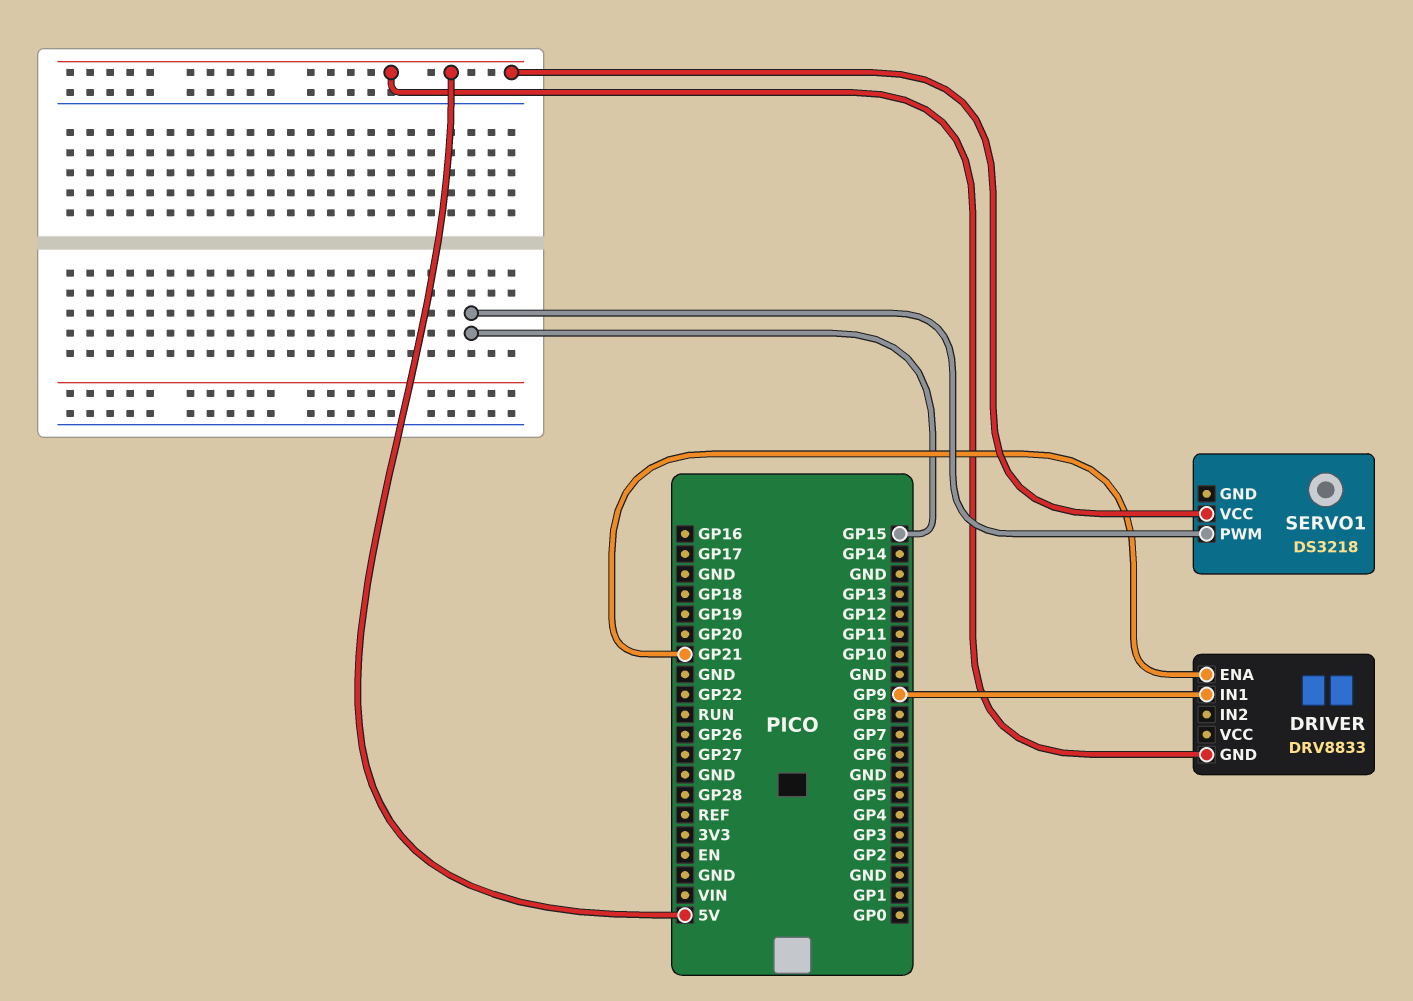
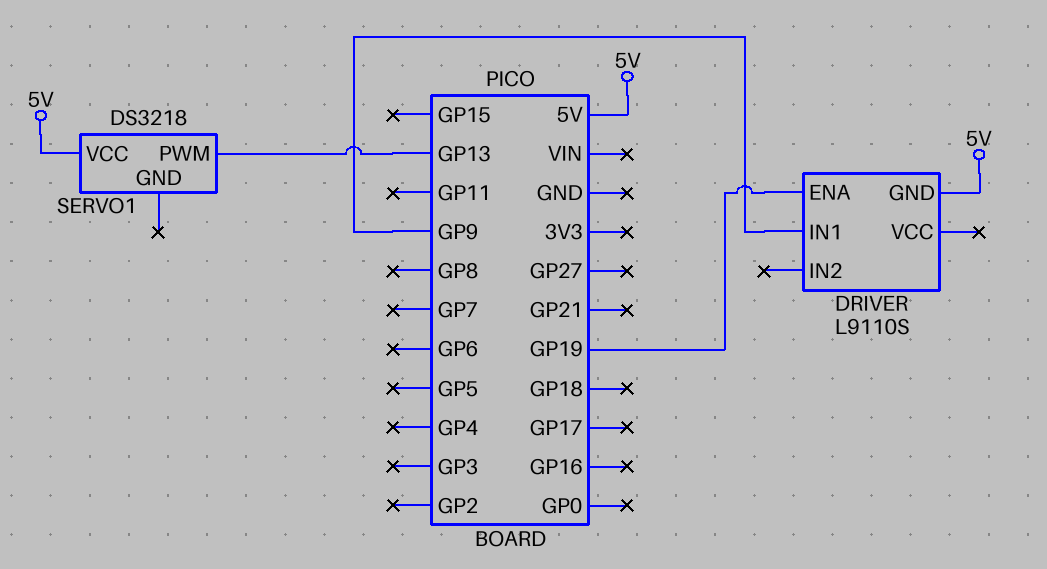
DRIVER: DRV8833 -> L9110S
DRIVER pin ENA: GP21 -> GP19
SERVO1 pin PWM: GP15 -> GP13

